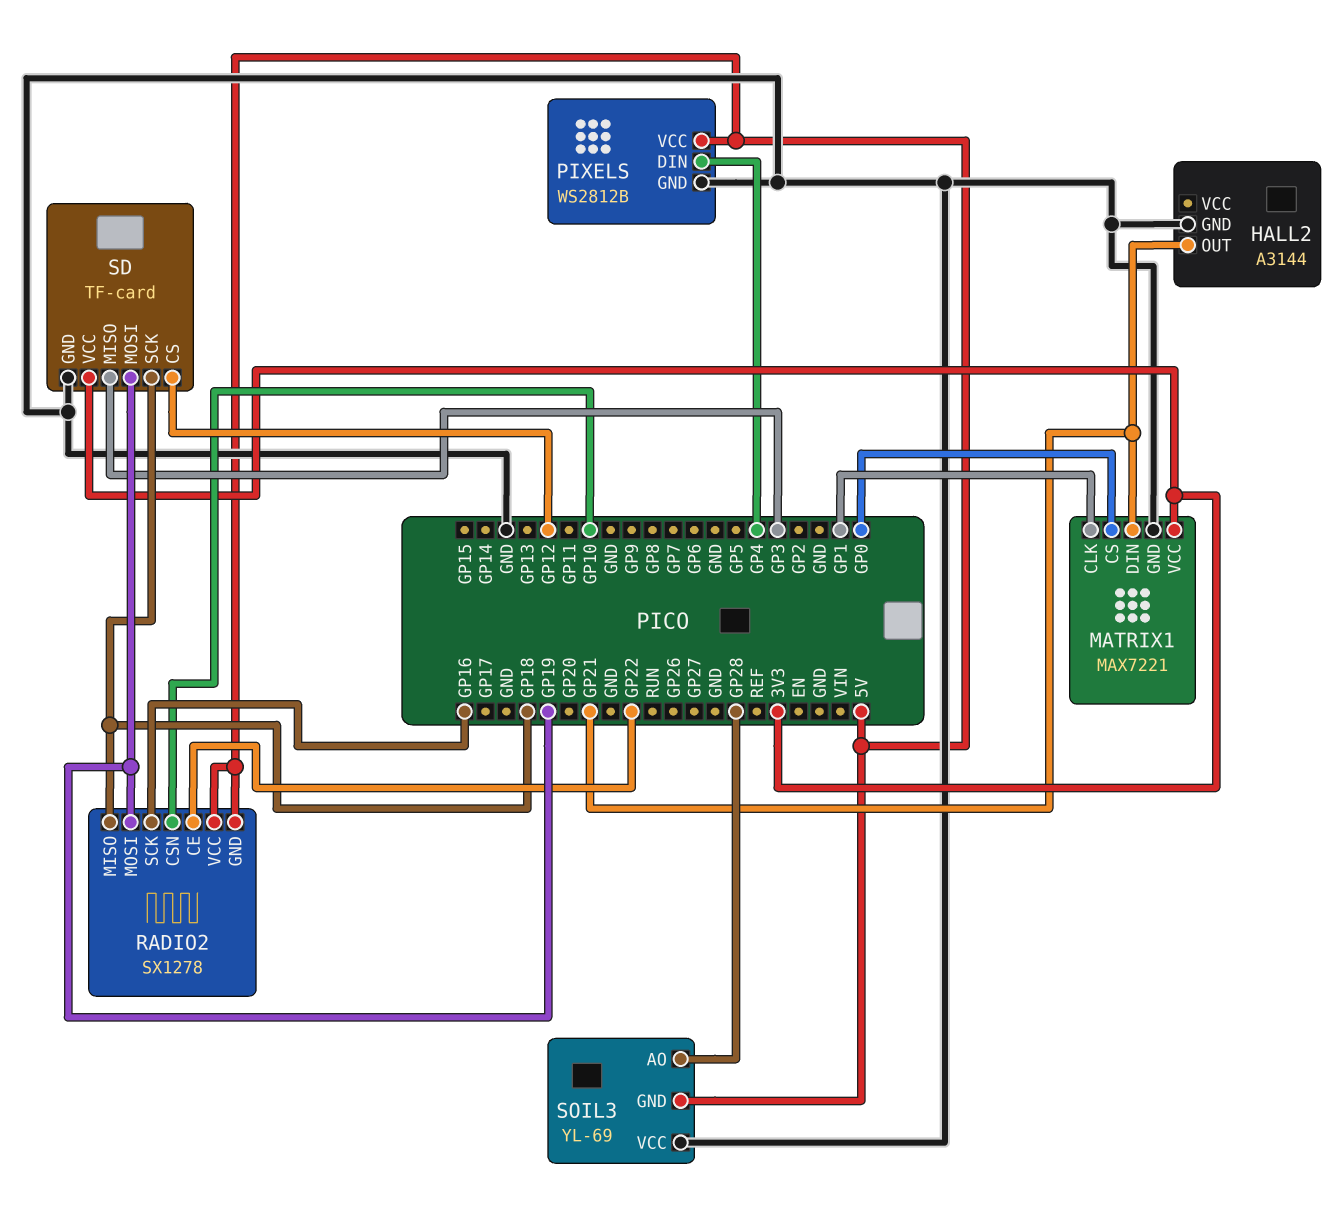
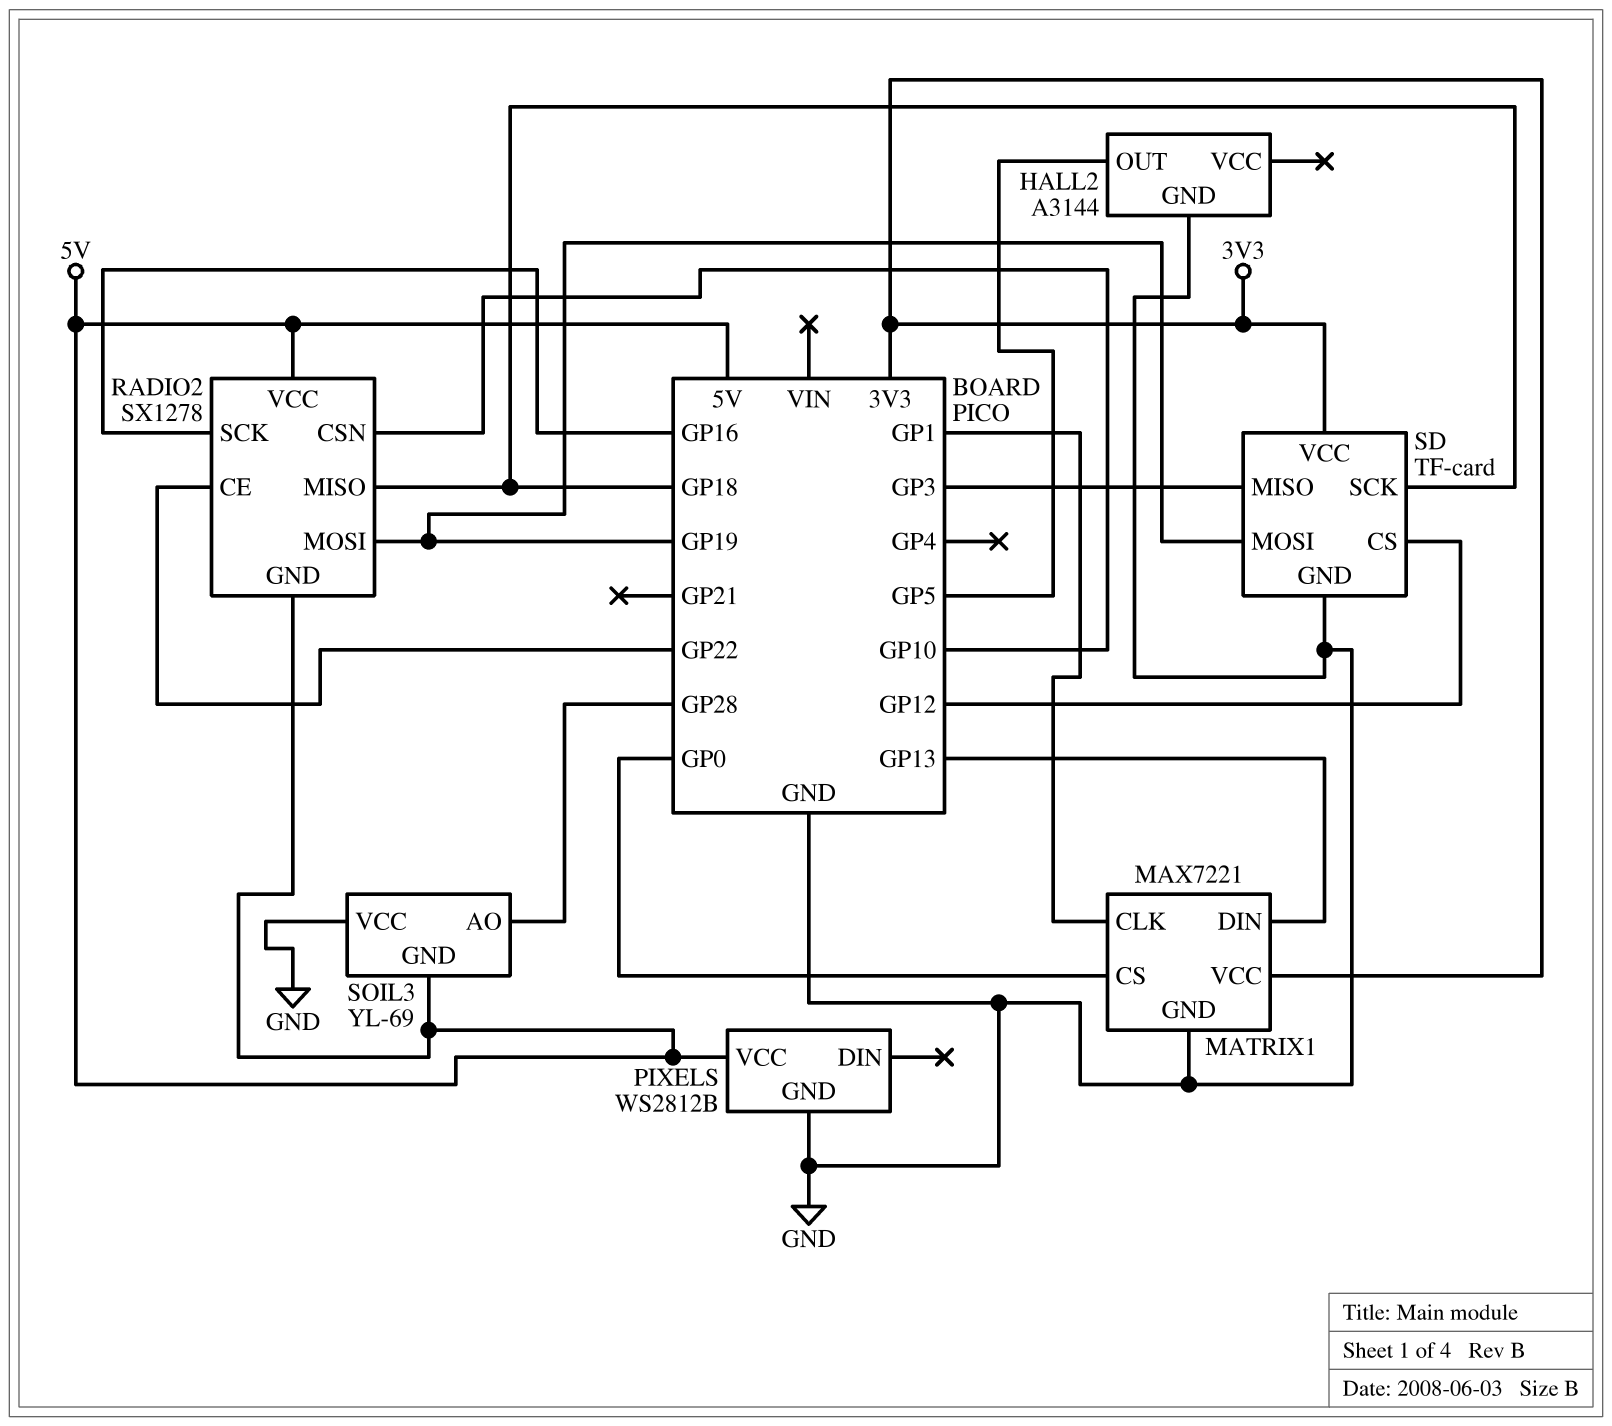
HALL2 pin OUT: GP21 -> GP5
MATRIX1 pin DIN: GP21 -> GP13
PIXELS pin DIN: GP4 -> none

